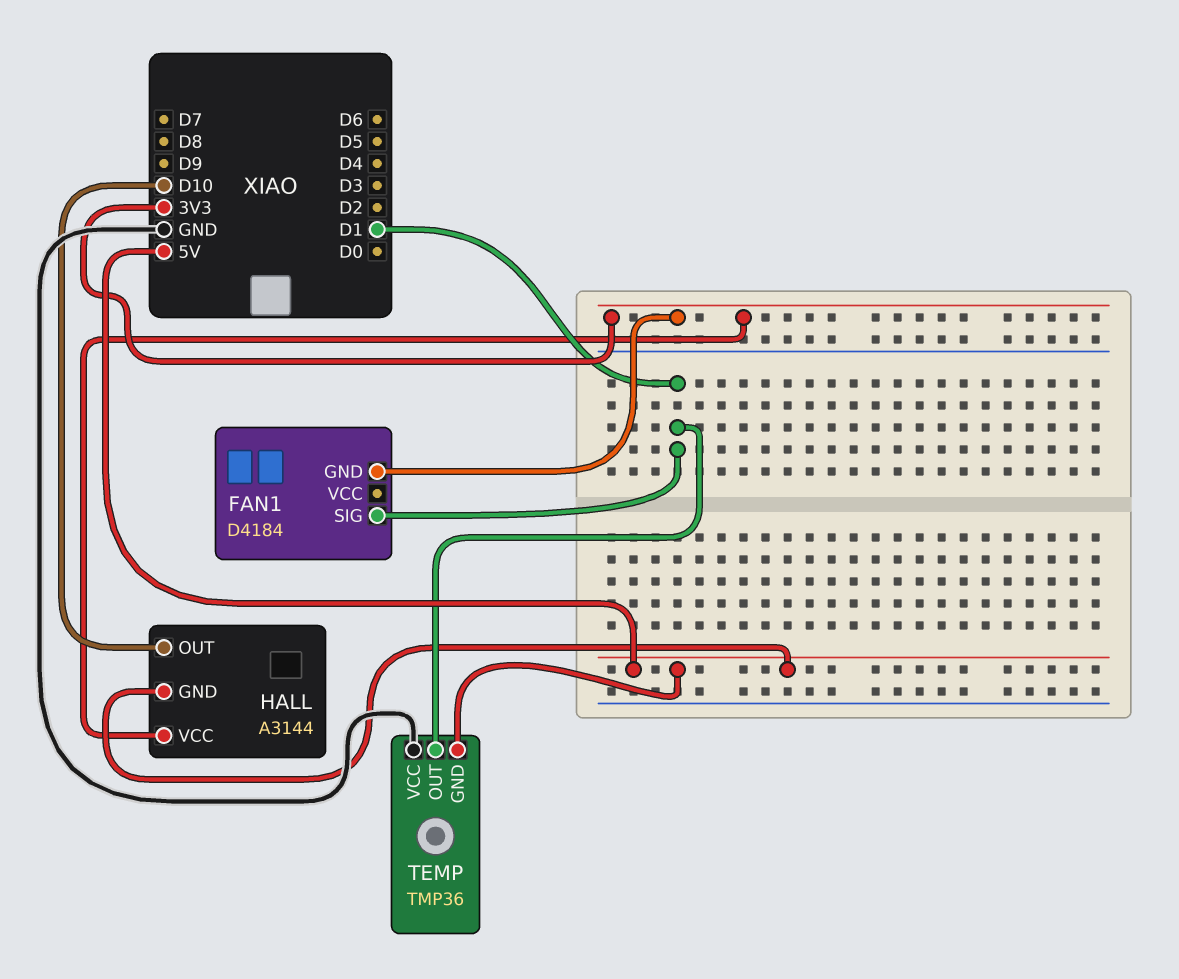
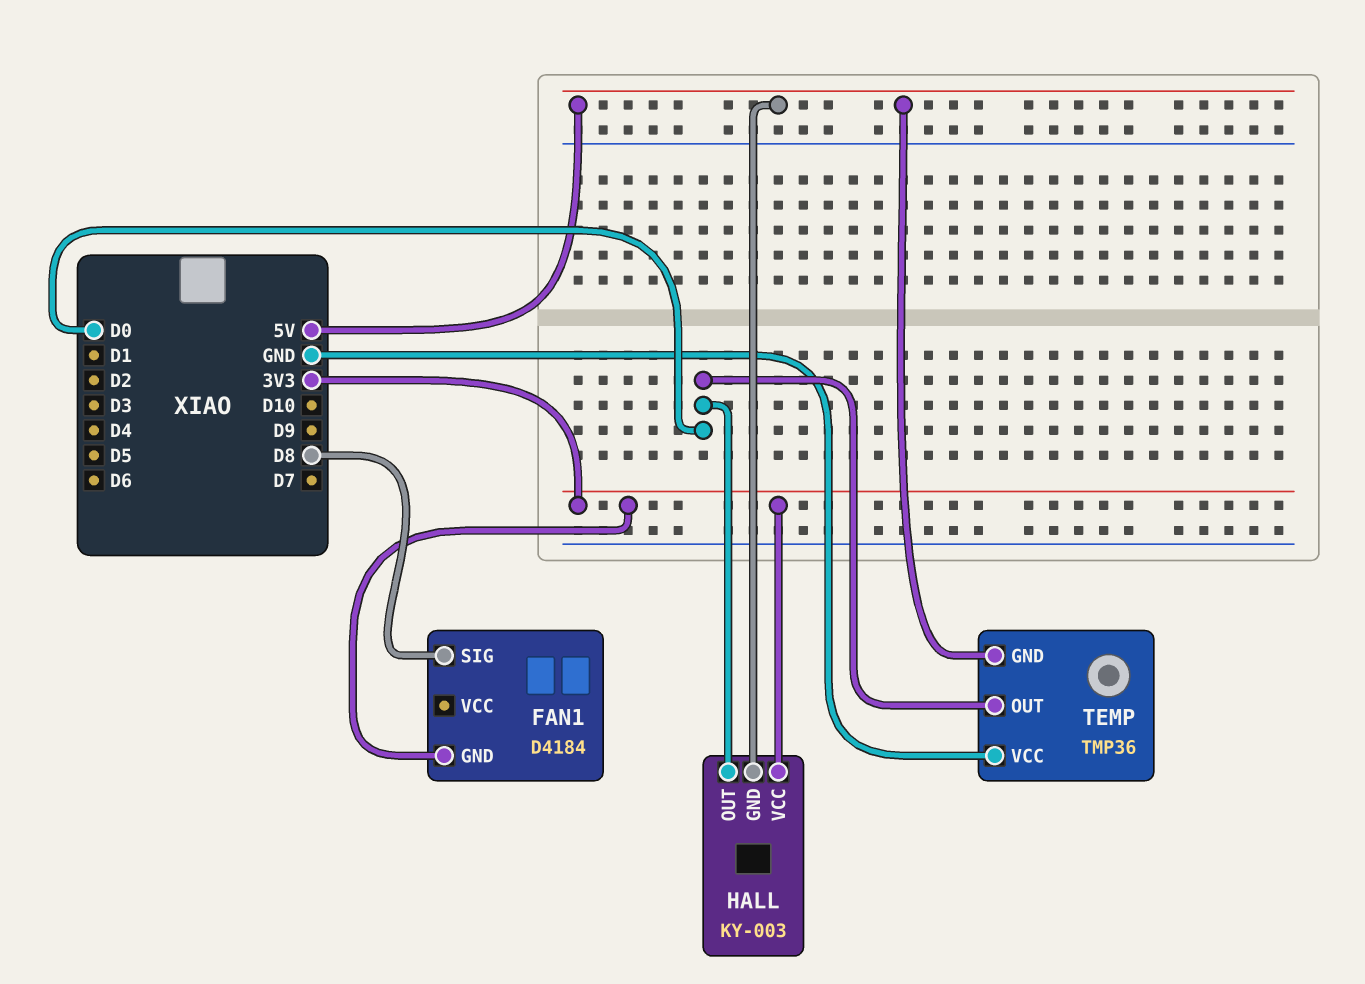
FAN1 pin SIG: D1 -> D8
HALL: A3144 -> KY-003
HALL pin OUT: D10 -> D0
TEMP pin OUT: D1 -> D0

